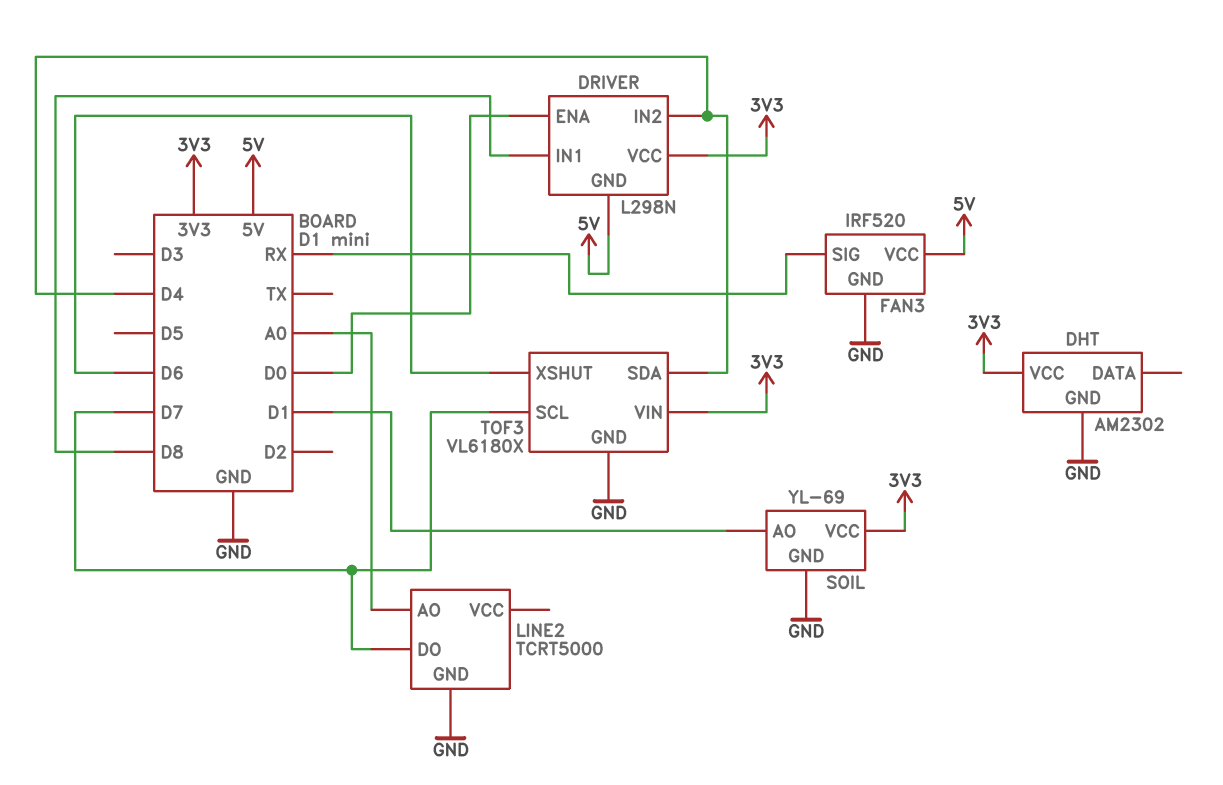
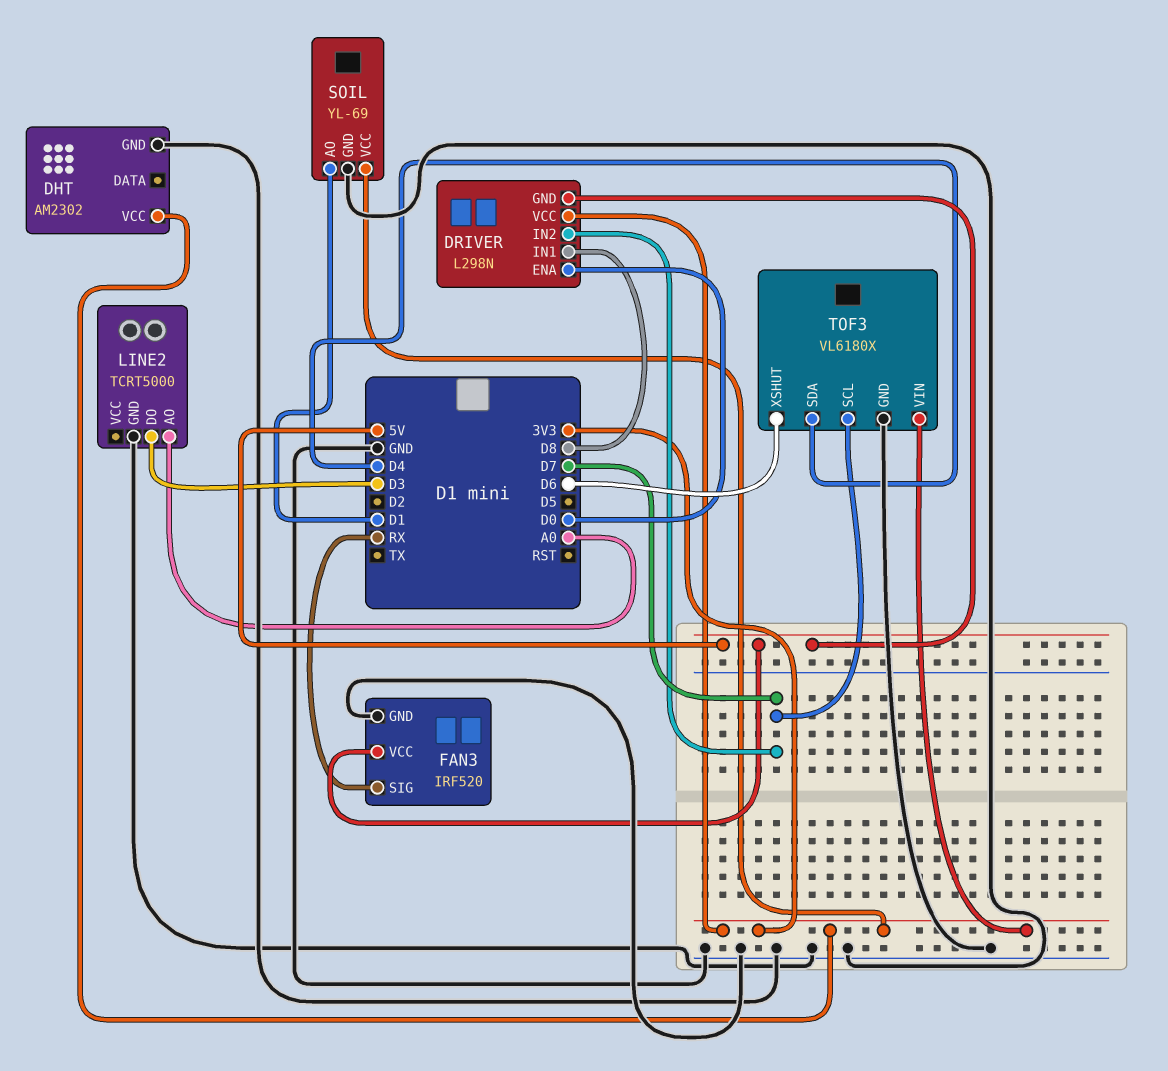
DRIVER pin IN2: D4 -> D7
LINE2 pin DO: D7 -> D3

